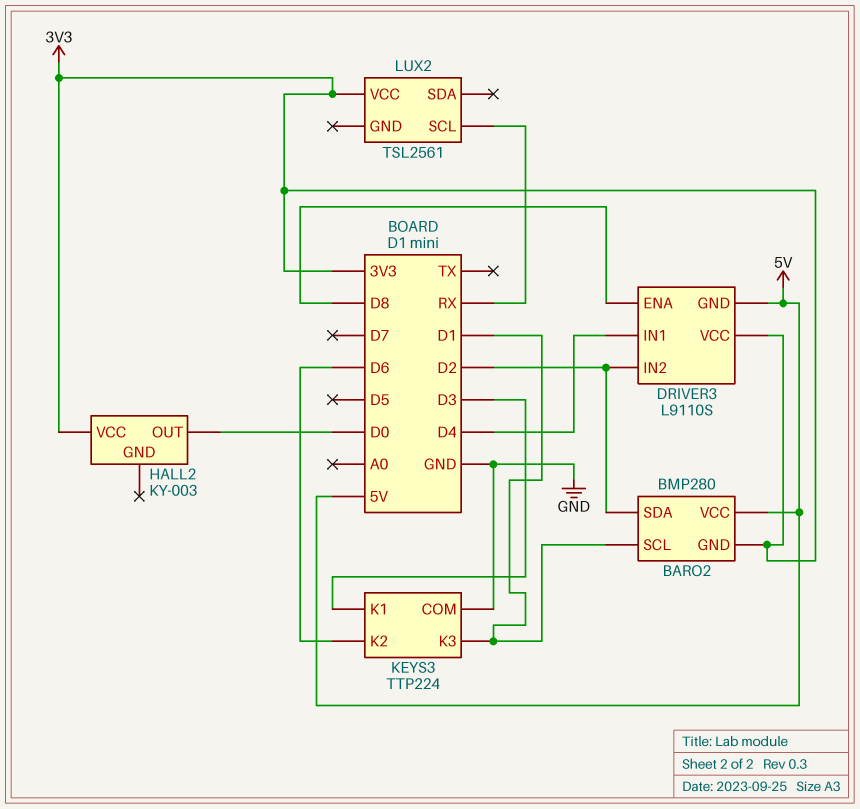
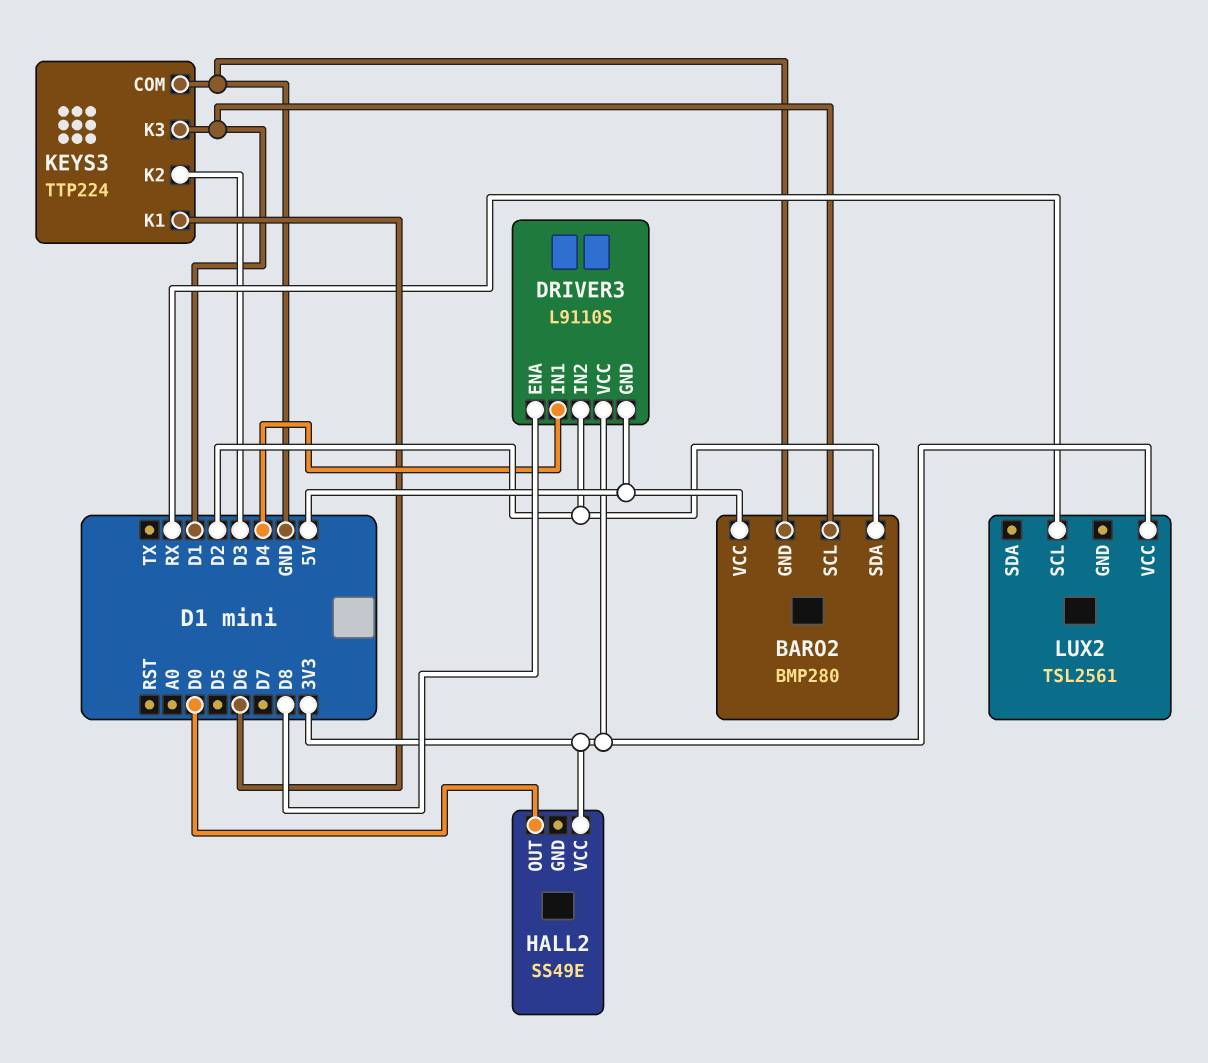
BARO2 pin GND: 3V3 -> GND
HALL2: KY-003 -> SS49E
KEYS3 pin K1: D3 -> D6
KEYS3 pin K2: D6 -> D3

